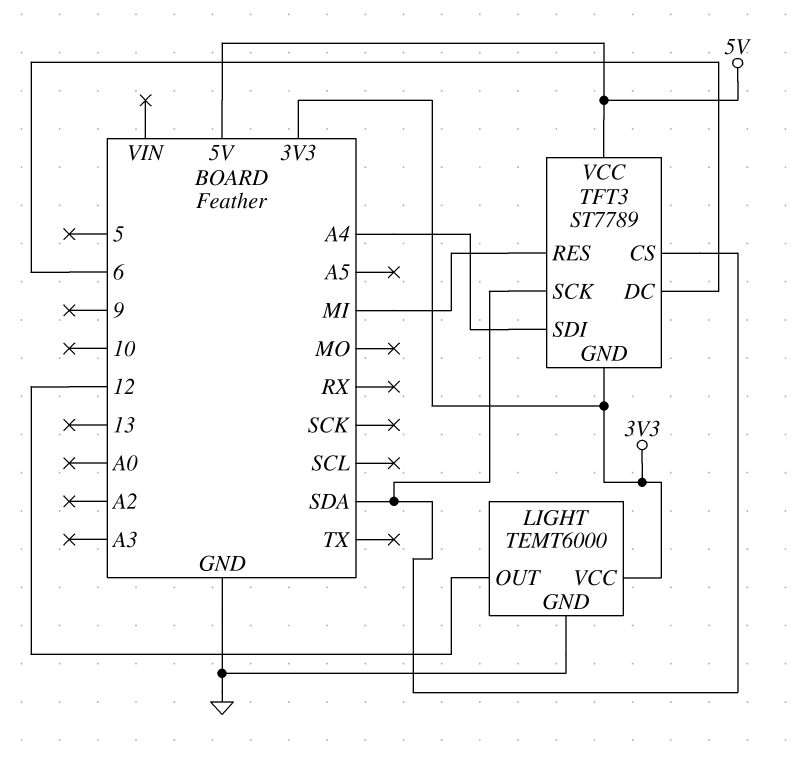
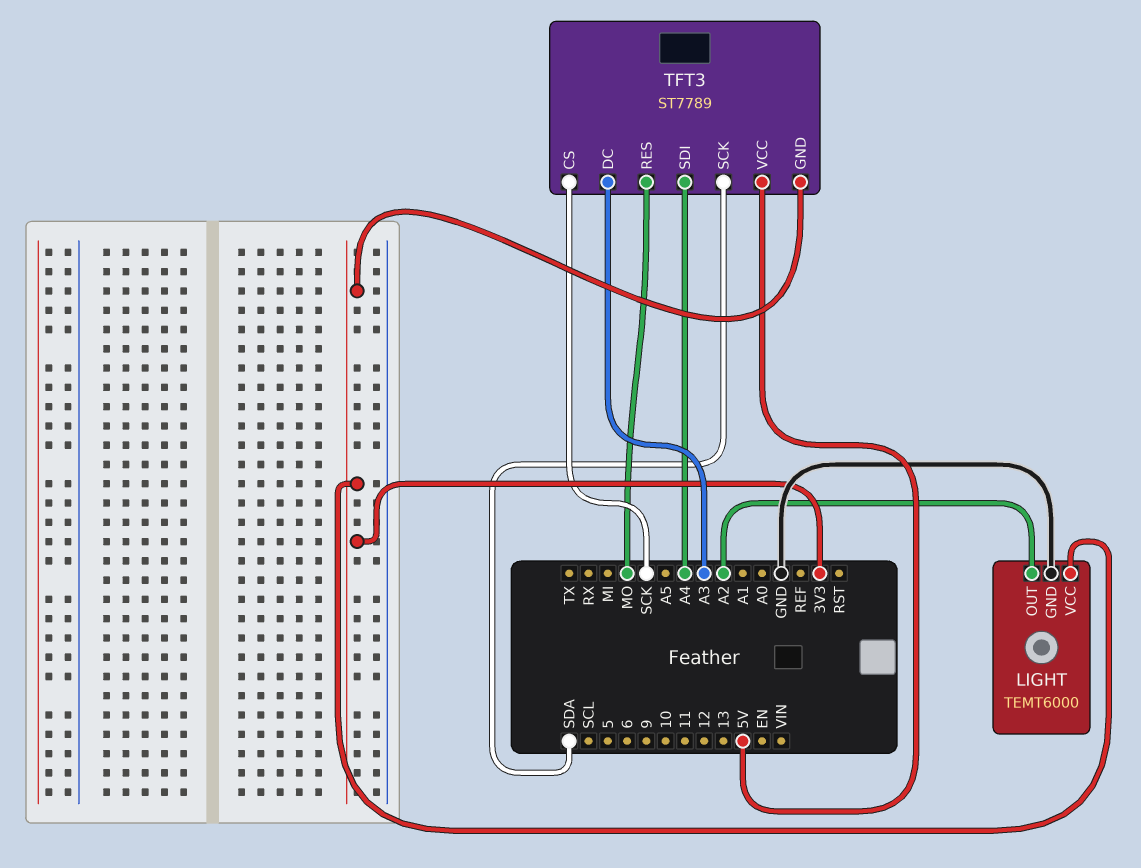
LIGHT pin OUT: 12 -> A2
TFT3 pin CS: SDA -> SCK
TFT3 pin DC: 6 -> A3
TFT3 pin RES: MI -> MO

